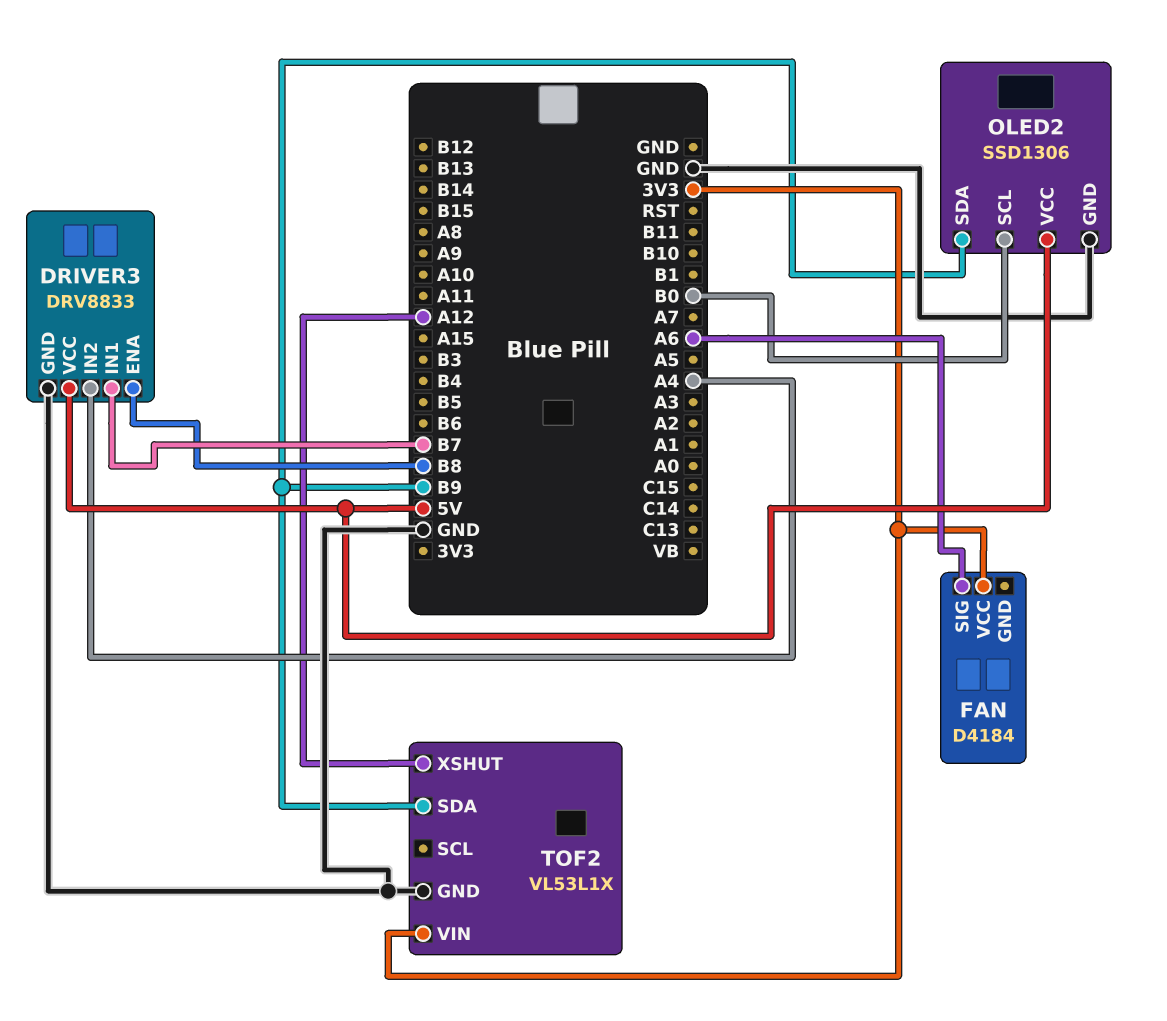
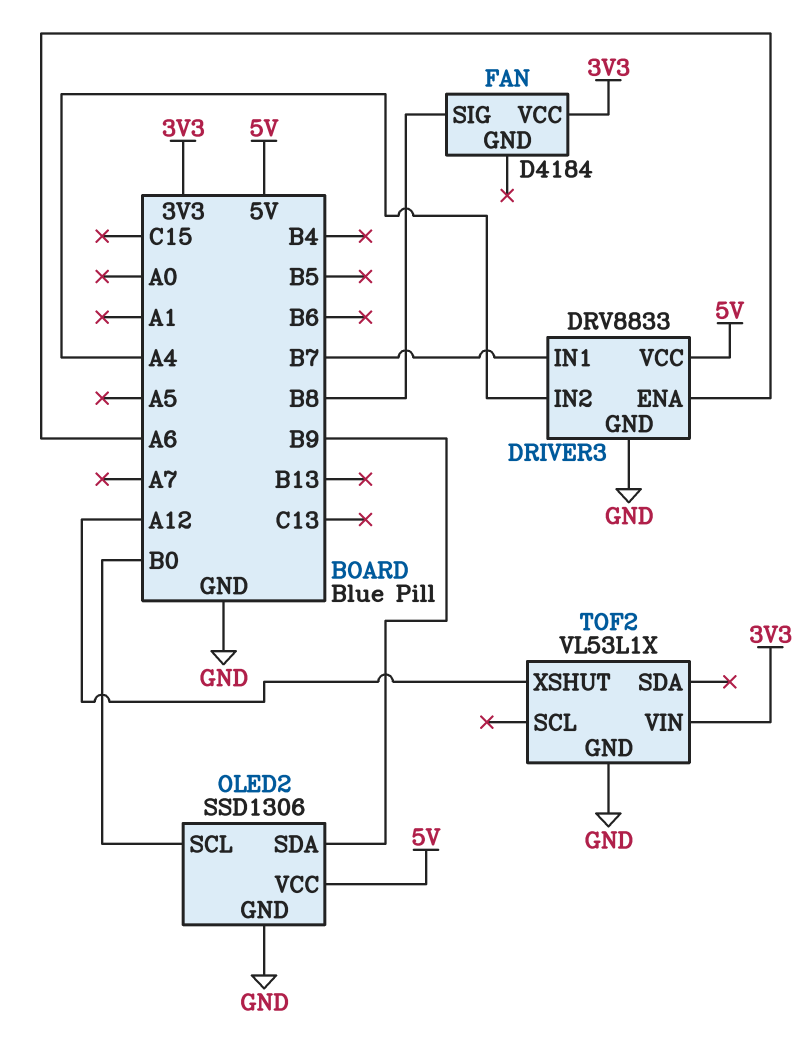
DRIVER3 pin ENA: B8 -> A6
FAN pin SIG: A6 -> B8
TOF2 pin SDA: B9 -> none

